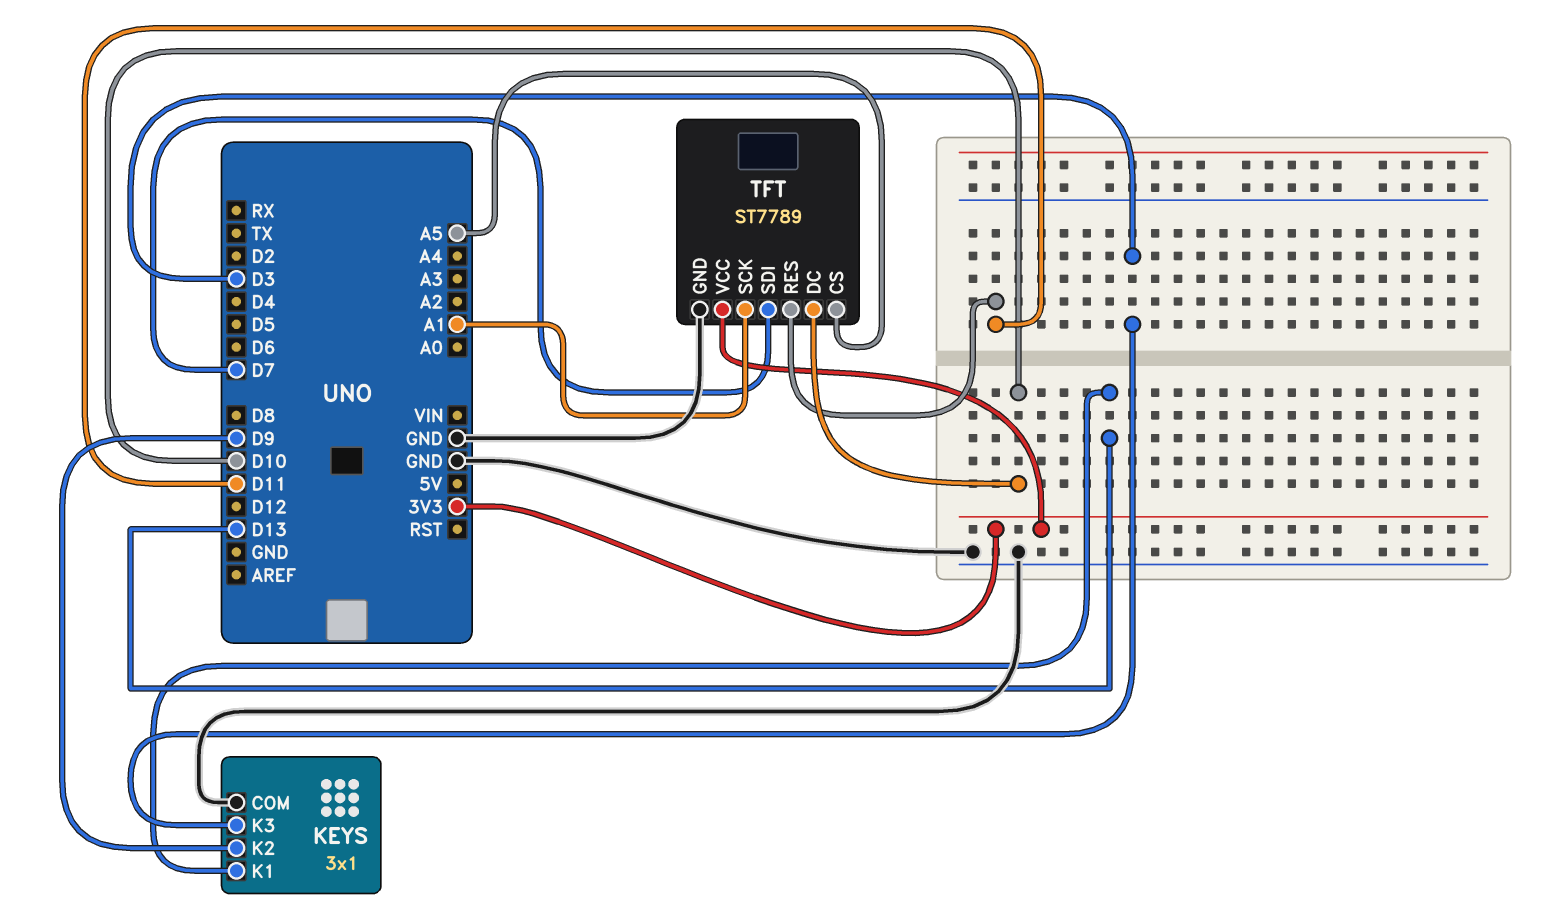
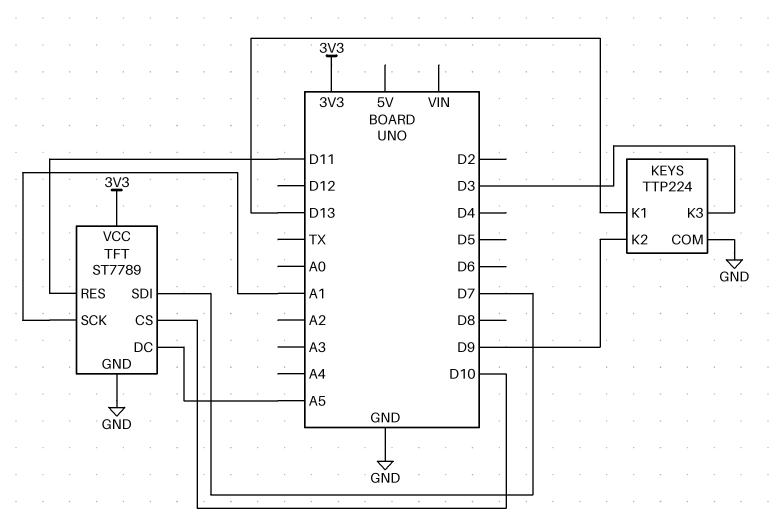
KEYS: 3x1 -> TTP224
TFT pin CS: A5 -> D10
TFT pin DC: D10 -> A5

